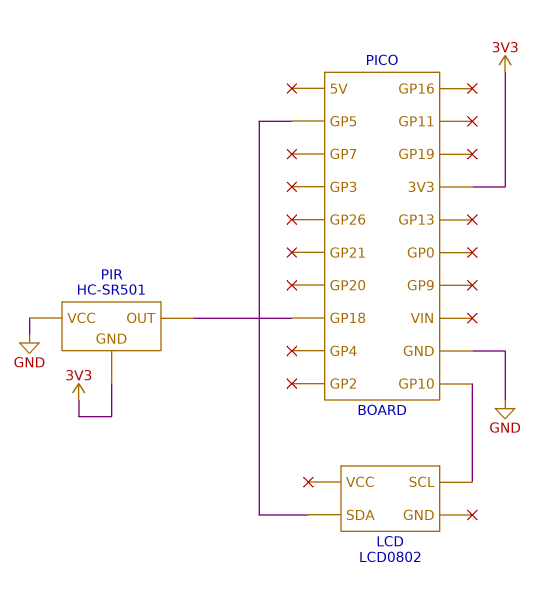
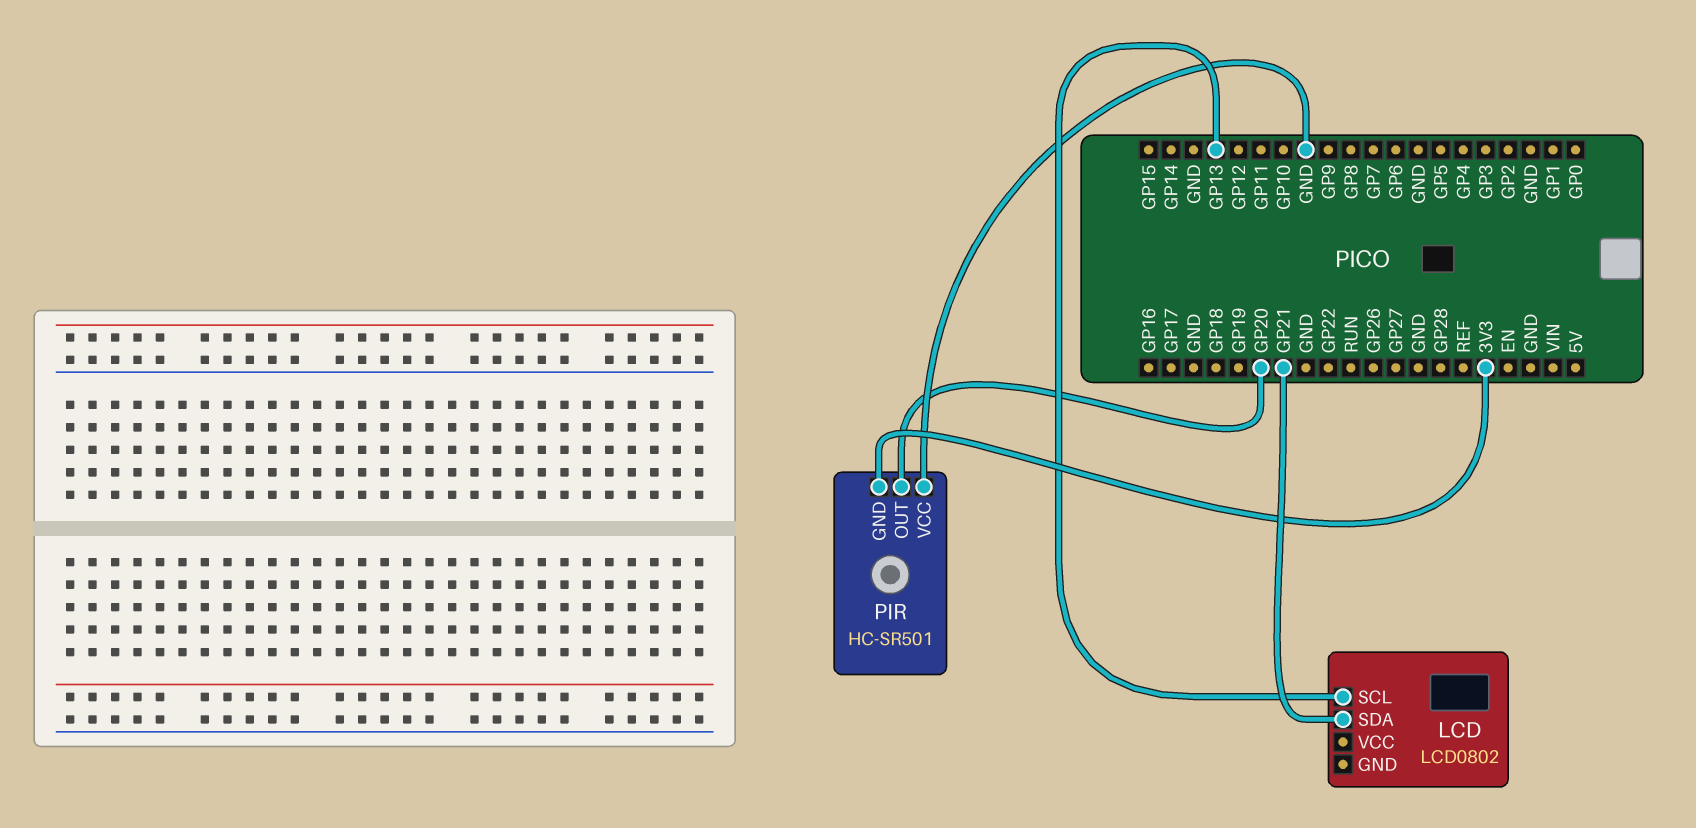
LCD pin SCL: GP10 -> GP13
LCD pin SDA: GP5 -> GP21
PIR pin OUT: GP18 -> GP20

